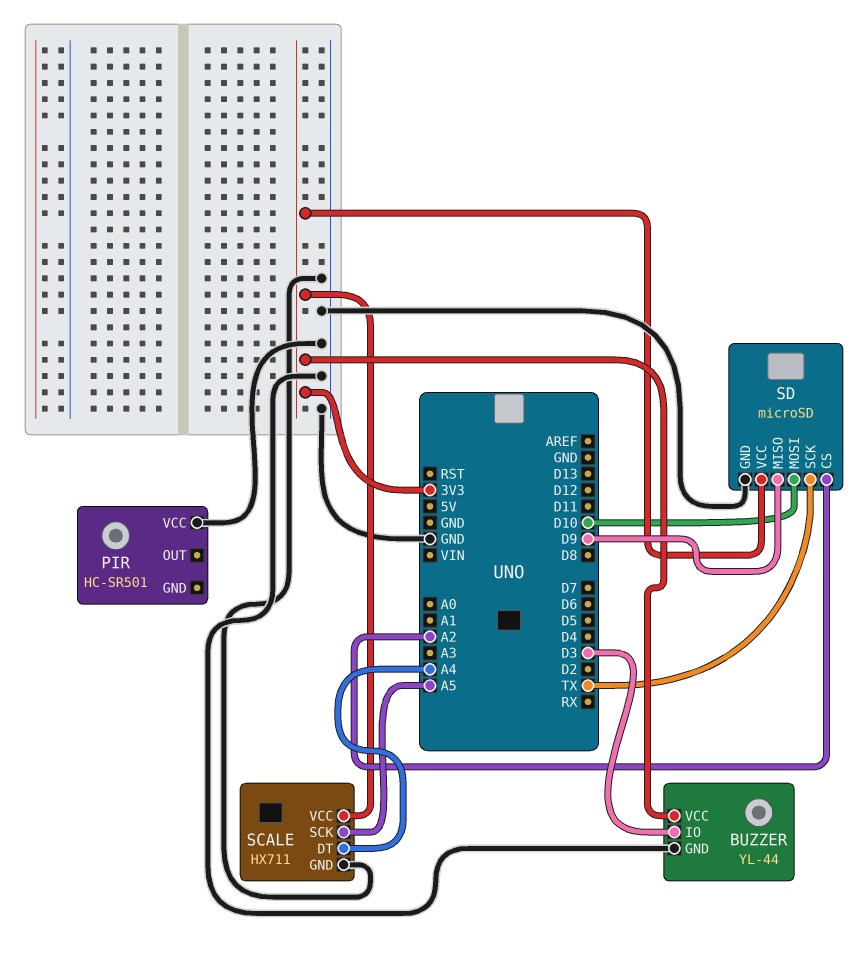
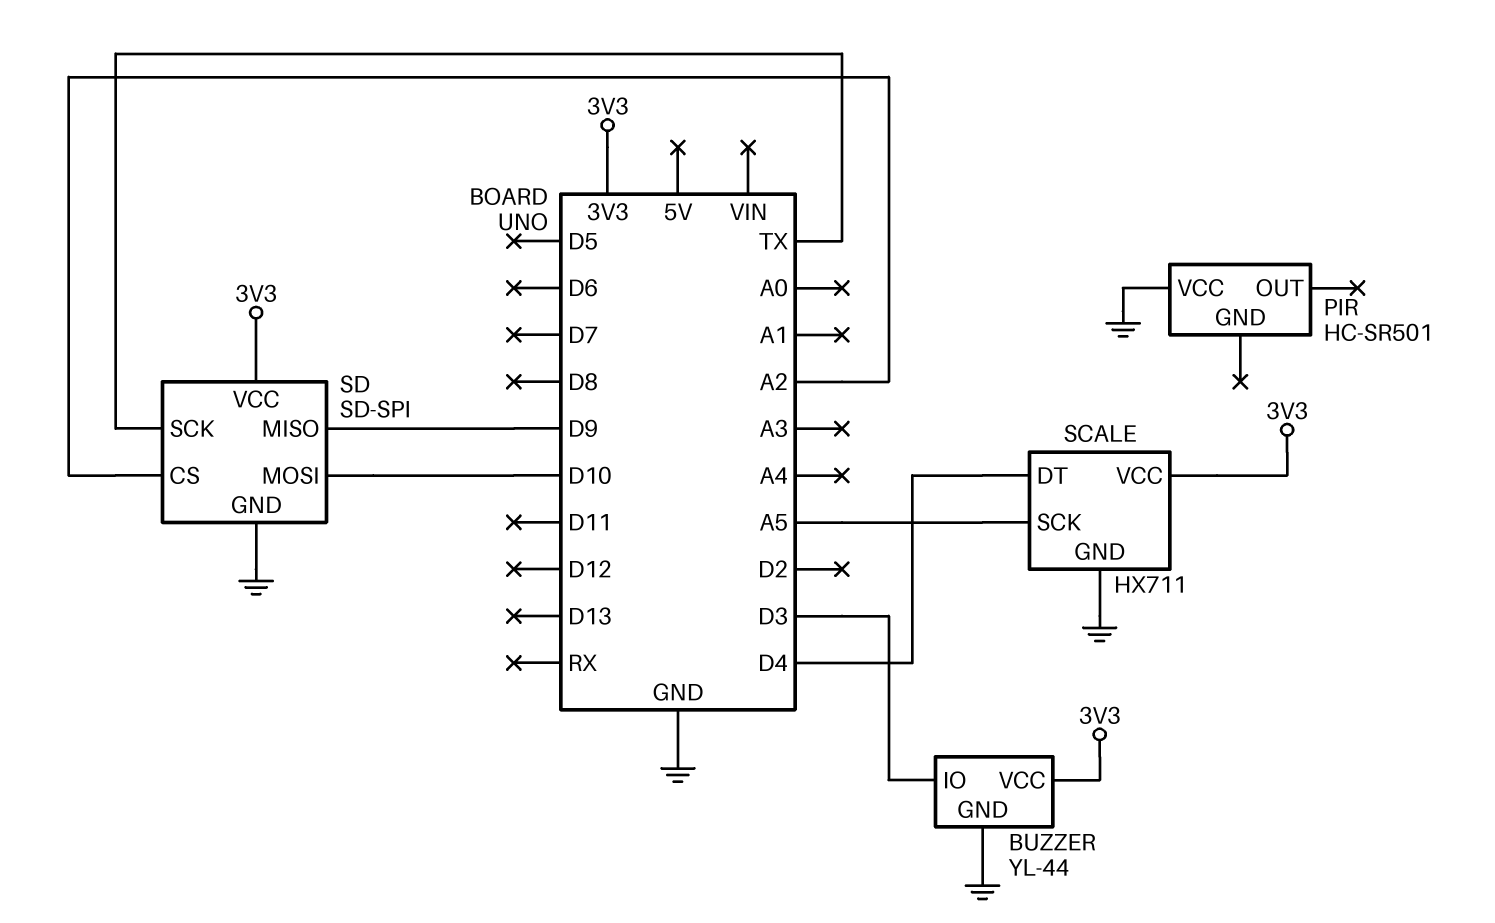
SCALE pin DT: A4 -> D4
SD: microSD -> SD-SPI

